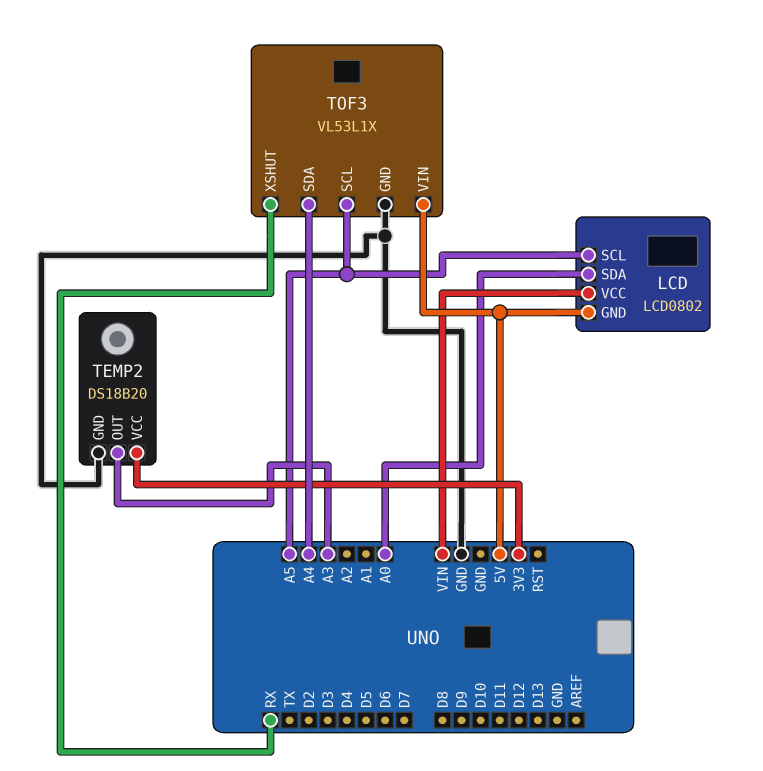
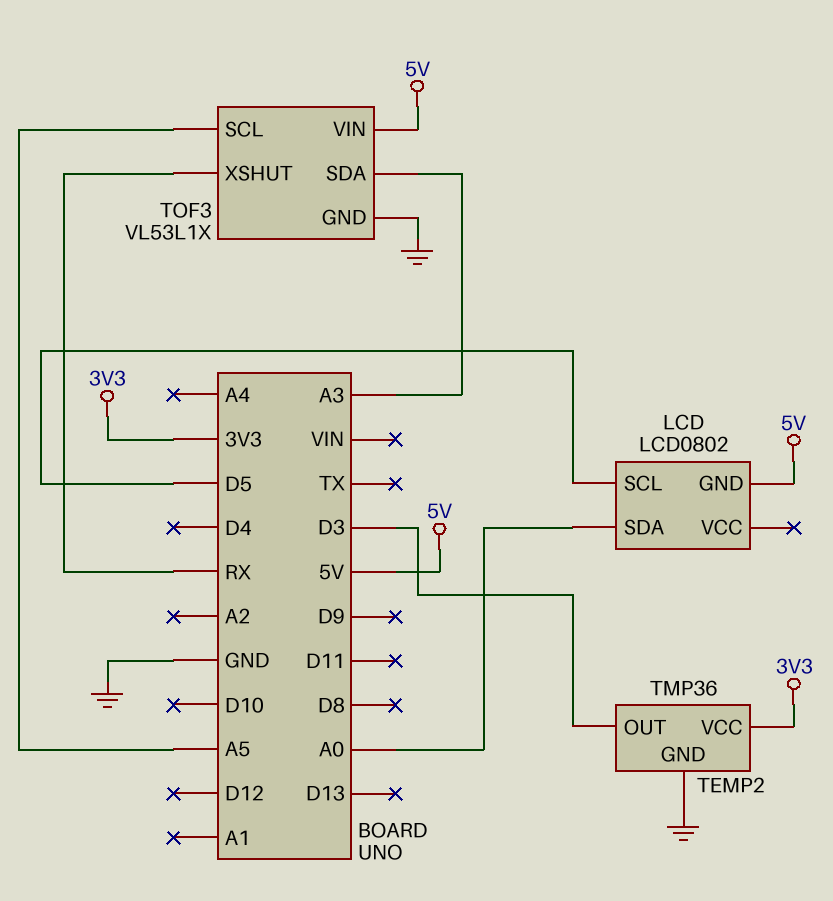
LCD pin SCL: A5 -> D5
LCD pin VCC: VIN -> none
TEMP2: DS18B20 -> TMP36
TEMP2 pin OUT: A3 -> D3
TOF3 pin SDA: A4 -> A3

